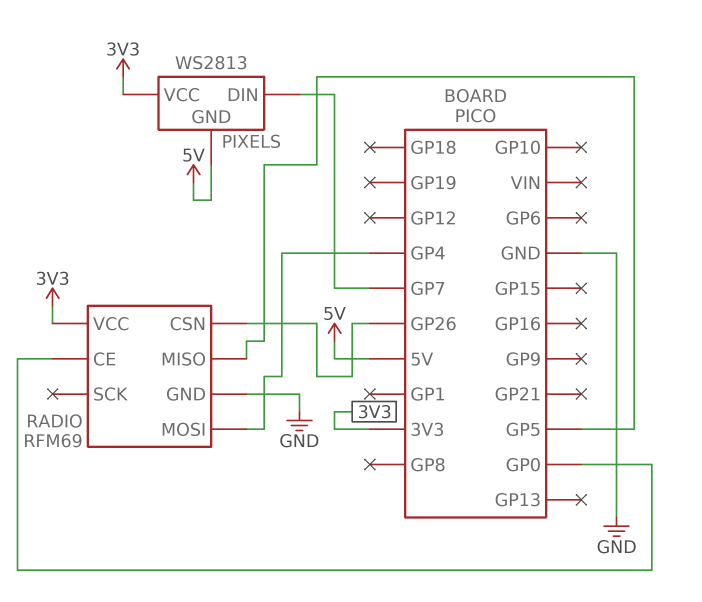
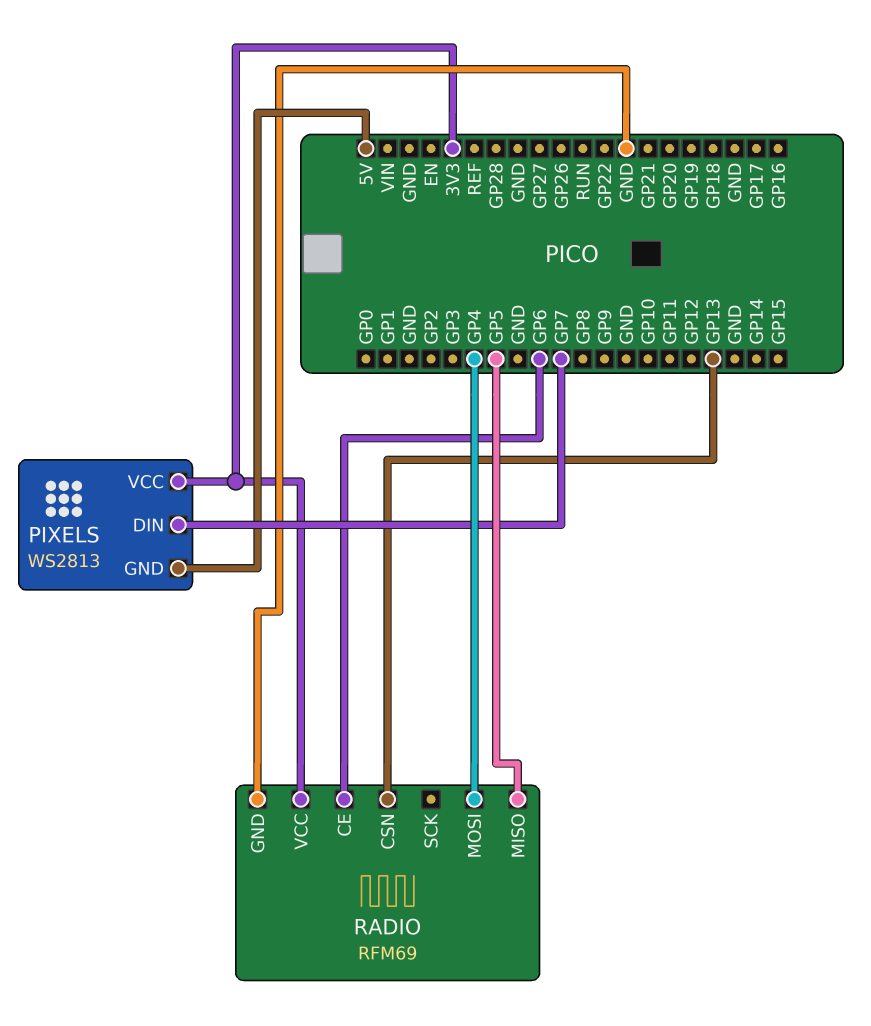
RADIO pin CE: GP0 -> GP6
RADIO pin CSN: GP26 -> GP13

